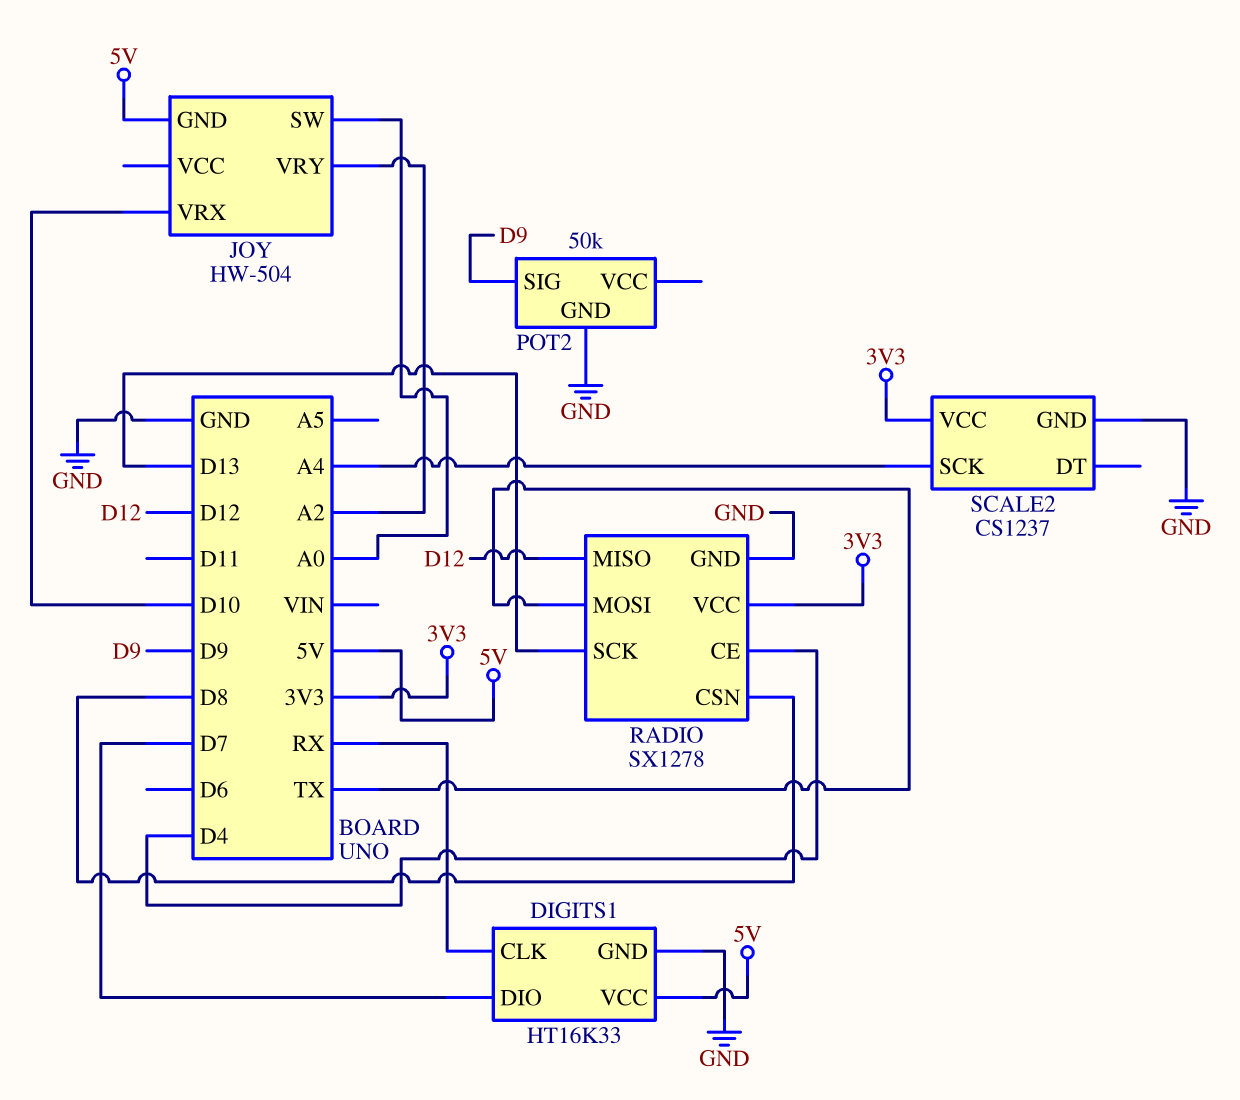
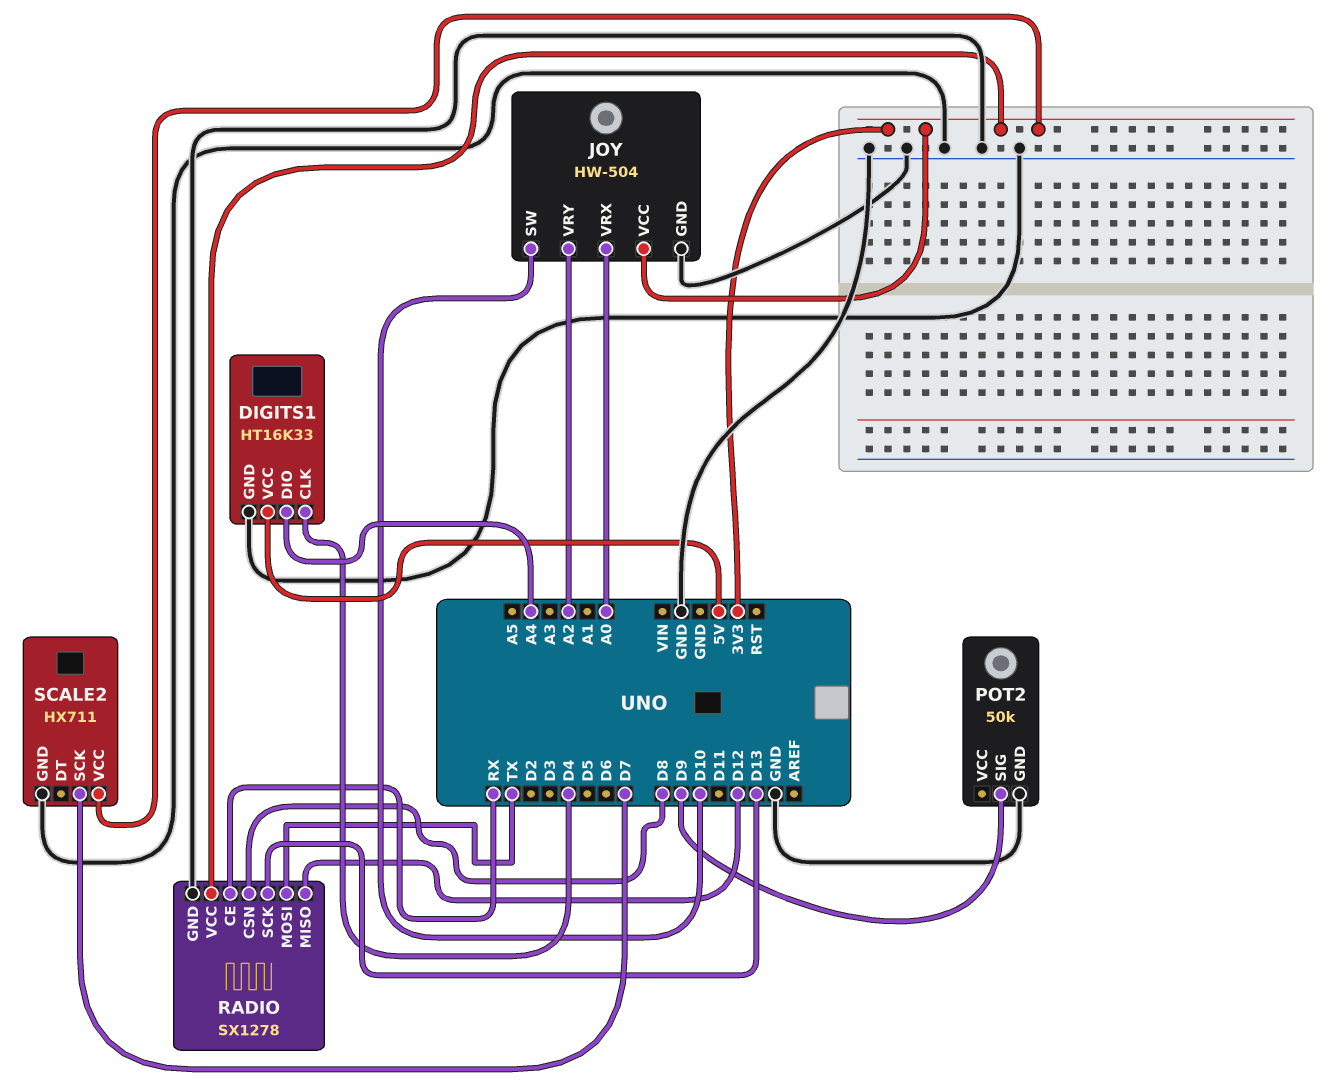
DIGITS1 pin CLK: RX -> D4
DIGITS1 pin DIO: D7 -> A4
JOY pin GND: 5V -> GND
JOY pin SW: A0 -> D10
JOY pin VCC: none -> 3V3
JOY pin VRX: D10 -> A0
RADIO pin CE: D4 -> RX
SCALE2: CS1237 -> HX711
SCALE2 pin SCK: A4 -> D7

